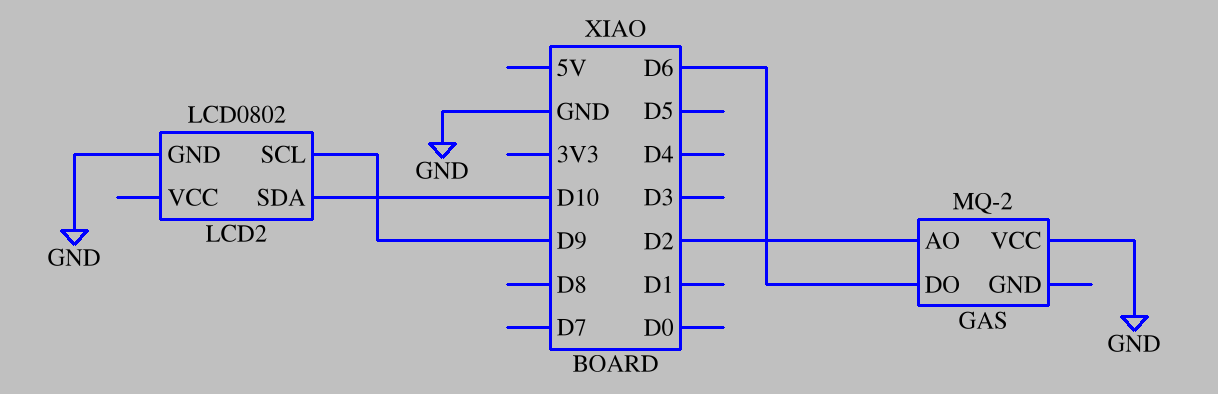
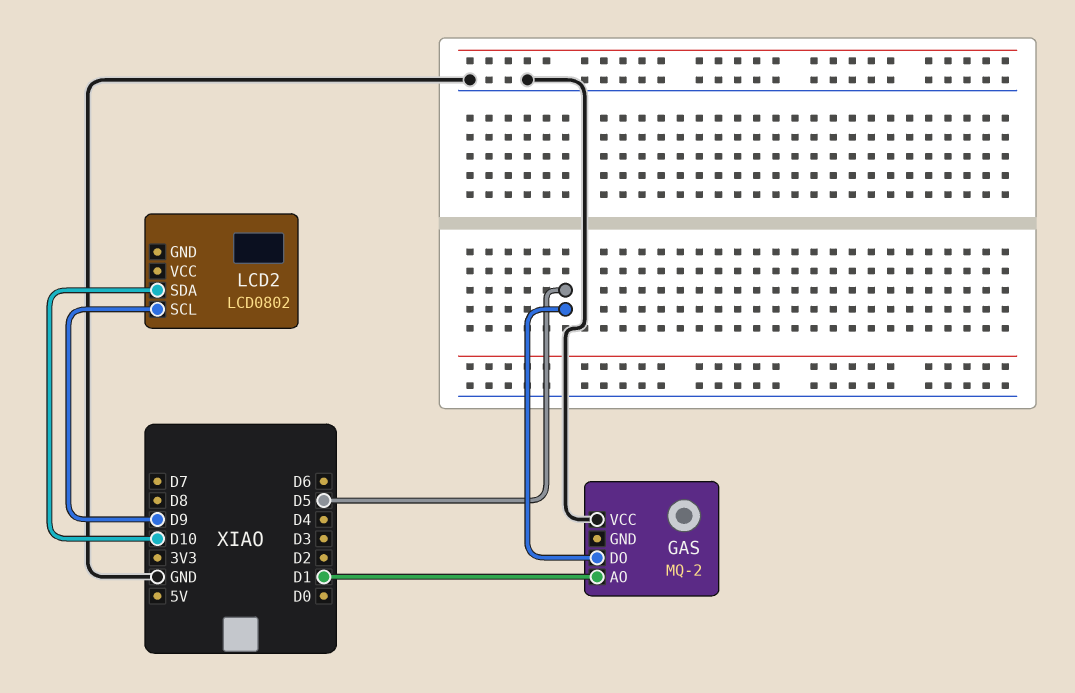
GAS pin AO: D2 -> D1
GAS pin DO: D6 -> D5
LCD2 pin GND: GND -> none

